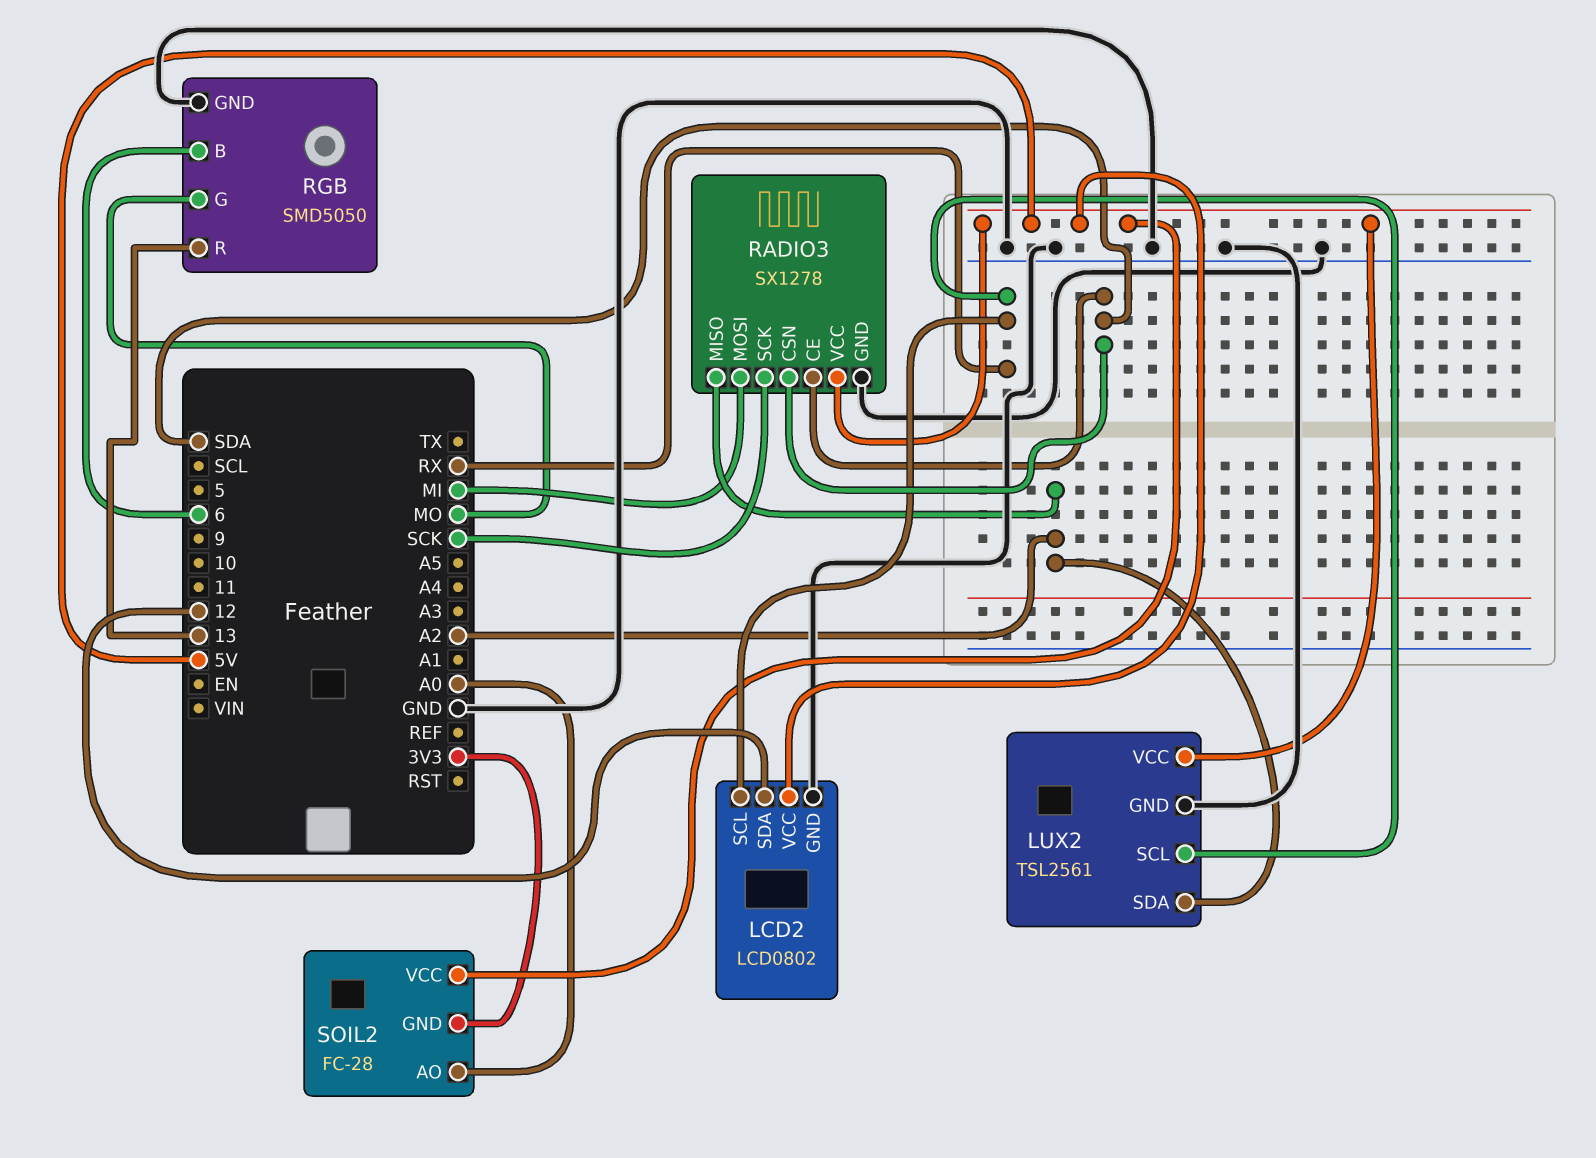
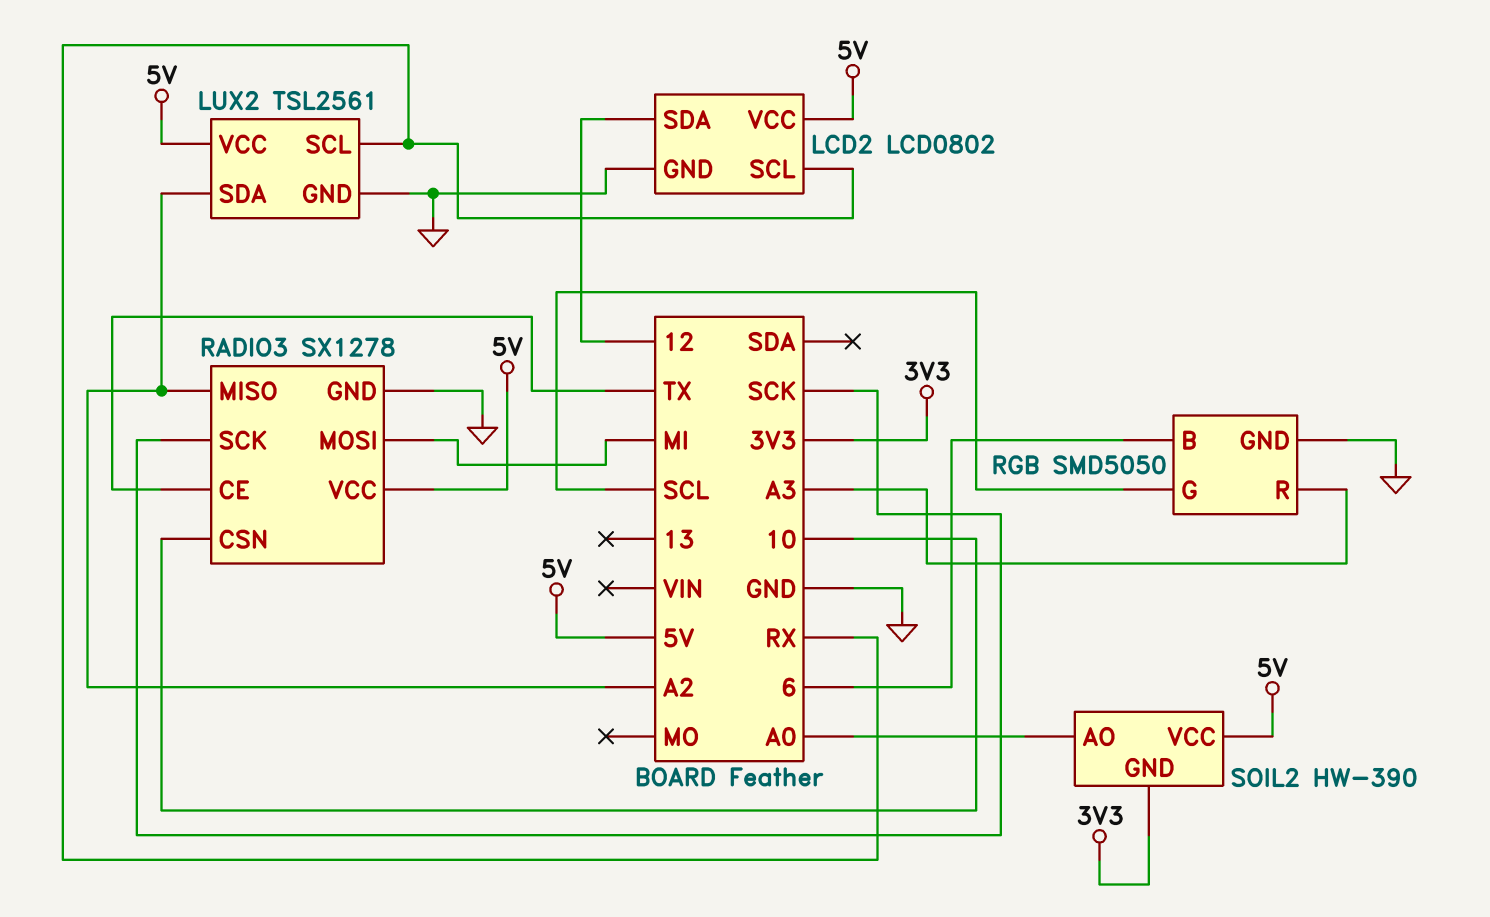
RADIO3 pin CE: SDA -> TX
RADIO3 pin CSN: SDA -> 10
RGB pin G: MO -> SCL
RGB pin R: 13 -> A3
SOIL2: FC-28 -> HW-390

